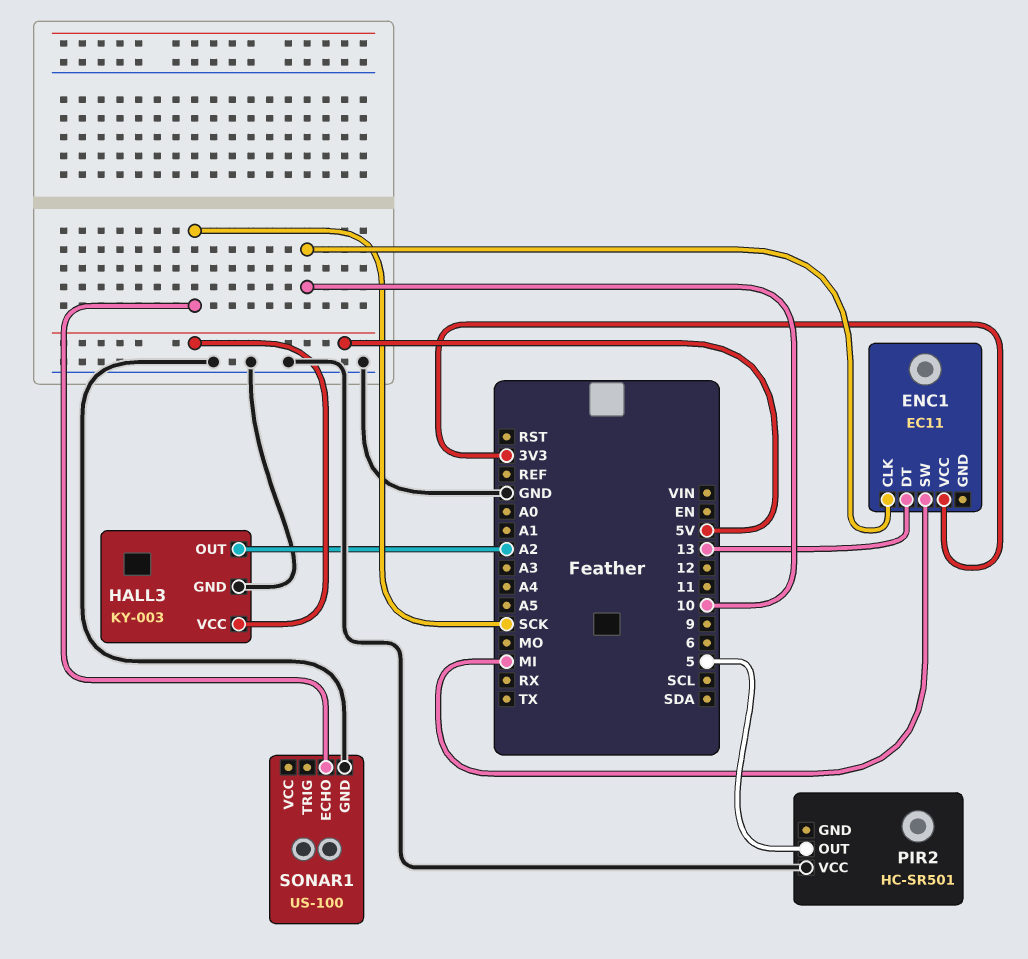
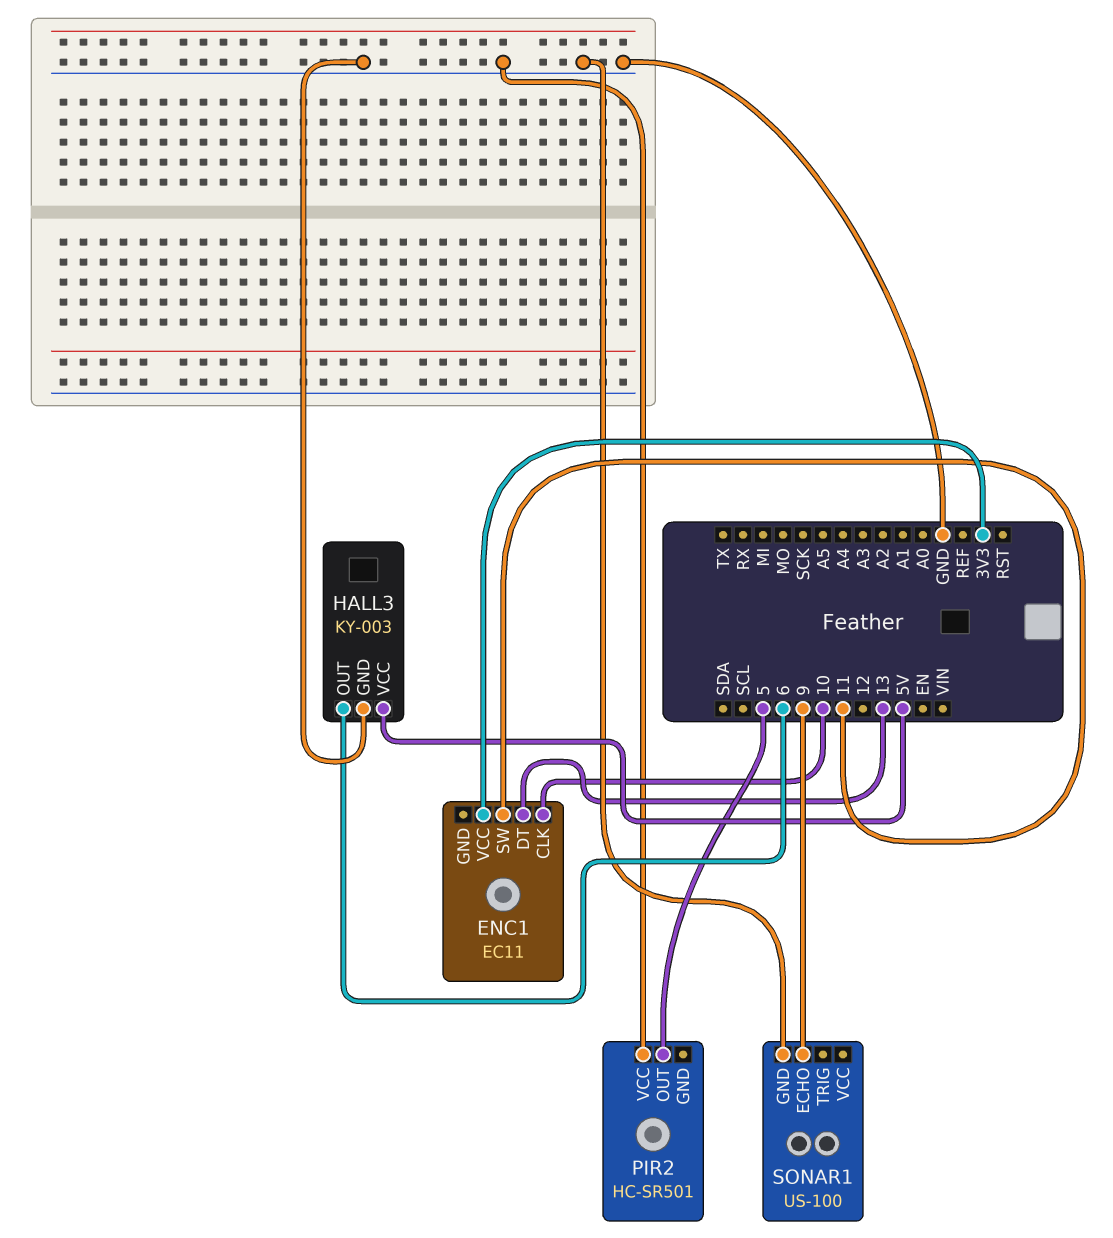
ENC1 pin SW: MI -> 11
HALL3 pin OUT: A2 -> 6
SONAR1 pin ECHO: SCK -> 9

